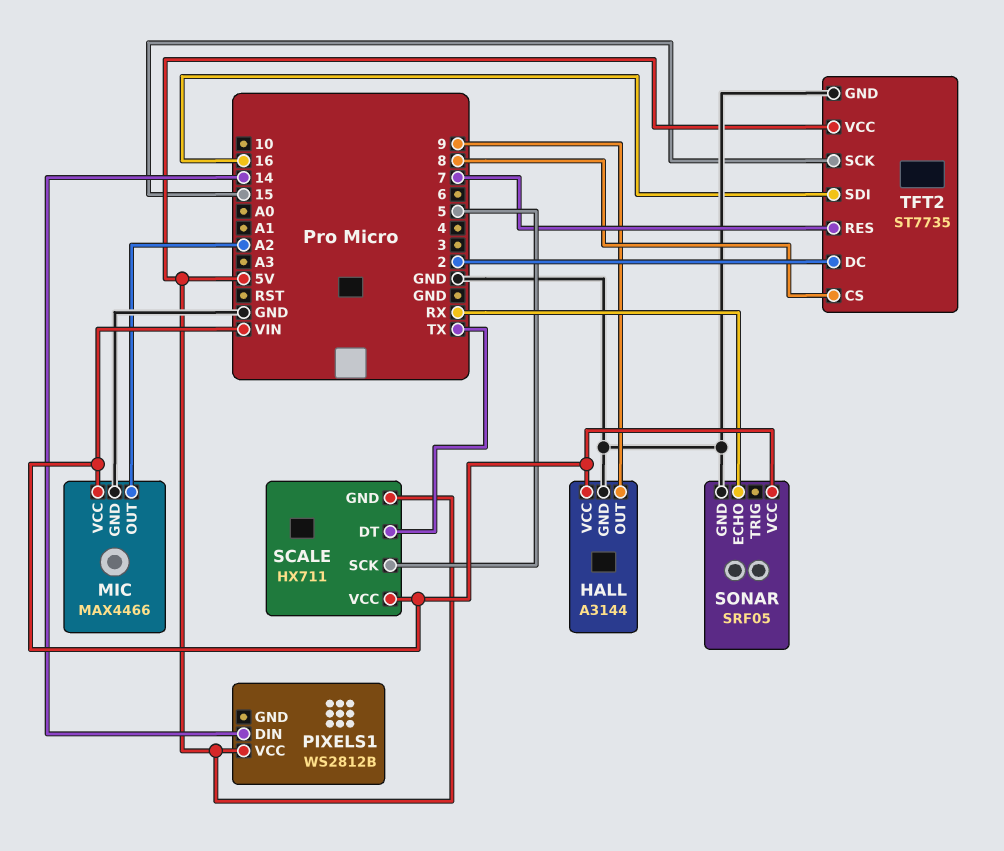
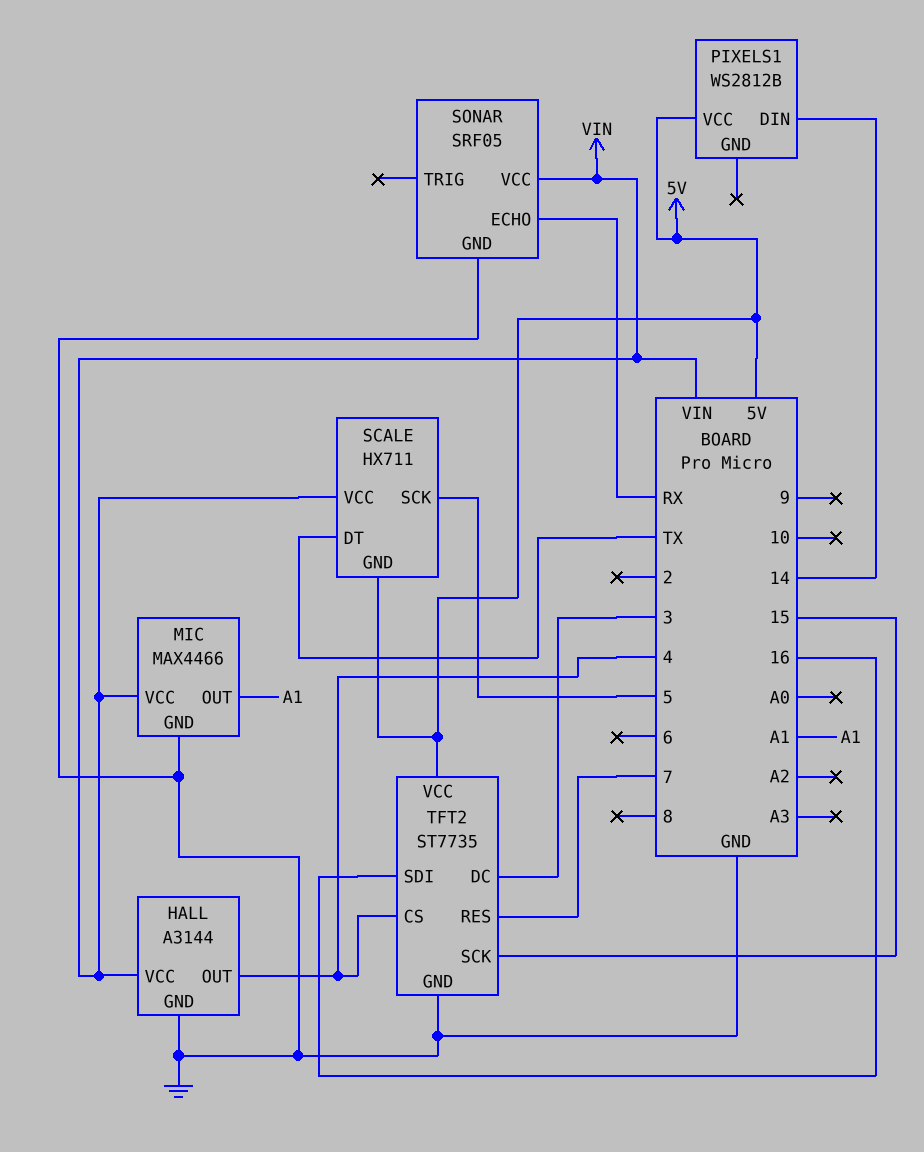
HALL pin OUT: 9 -> 4
MIC pin OUT: A2 -> A1
TFT2 pin CS: 8 -> 4
TFT2 pin DC: 2 -> 3

